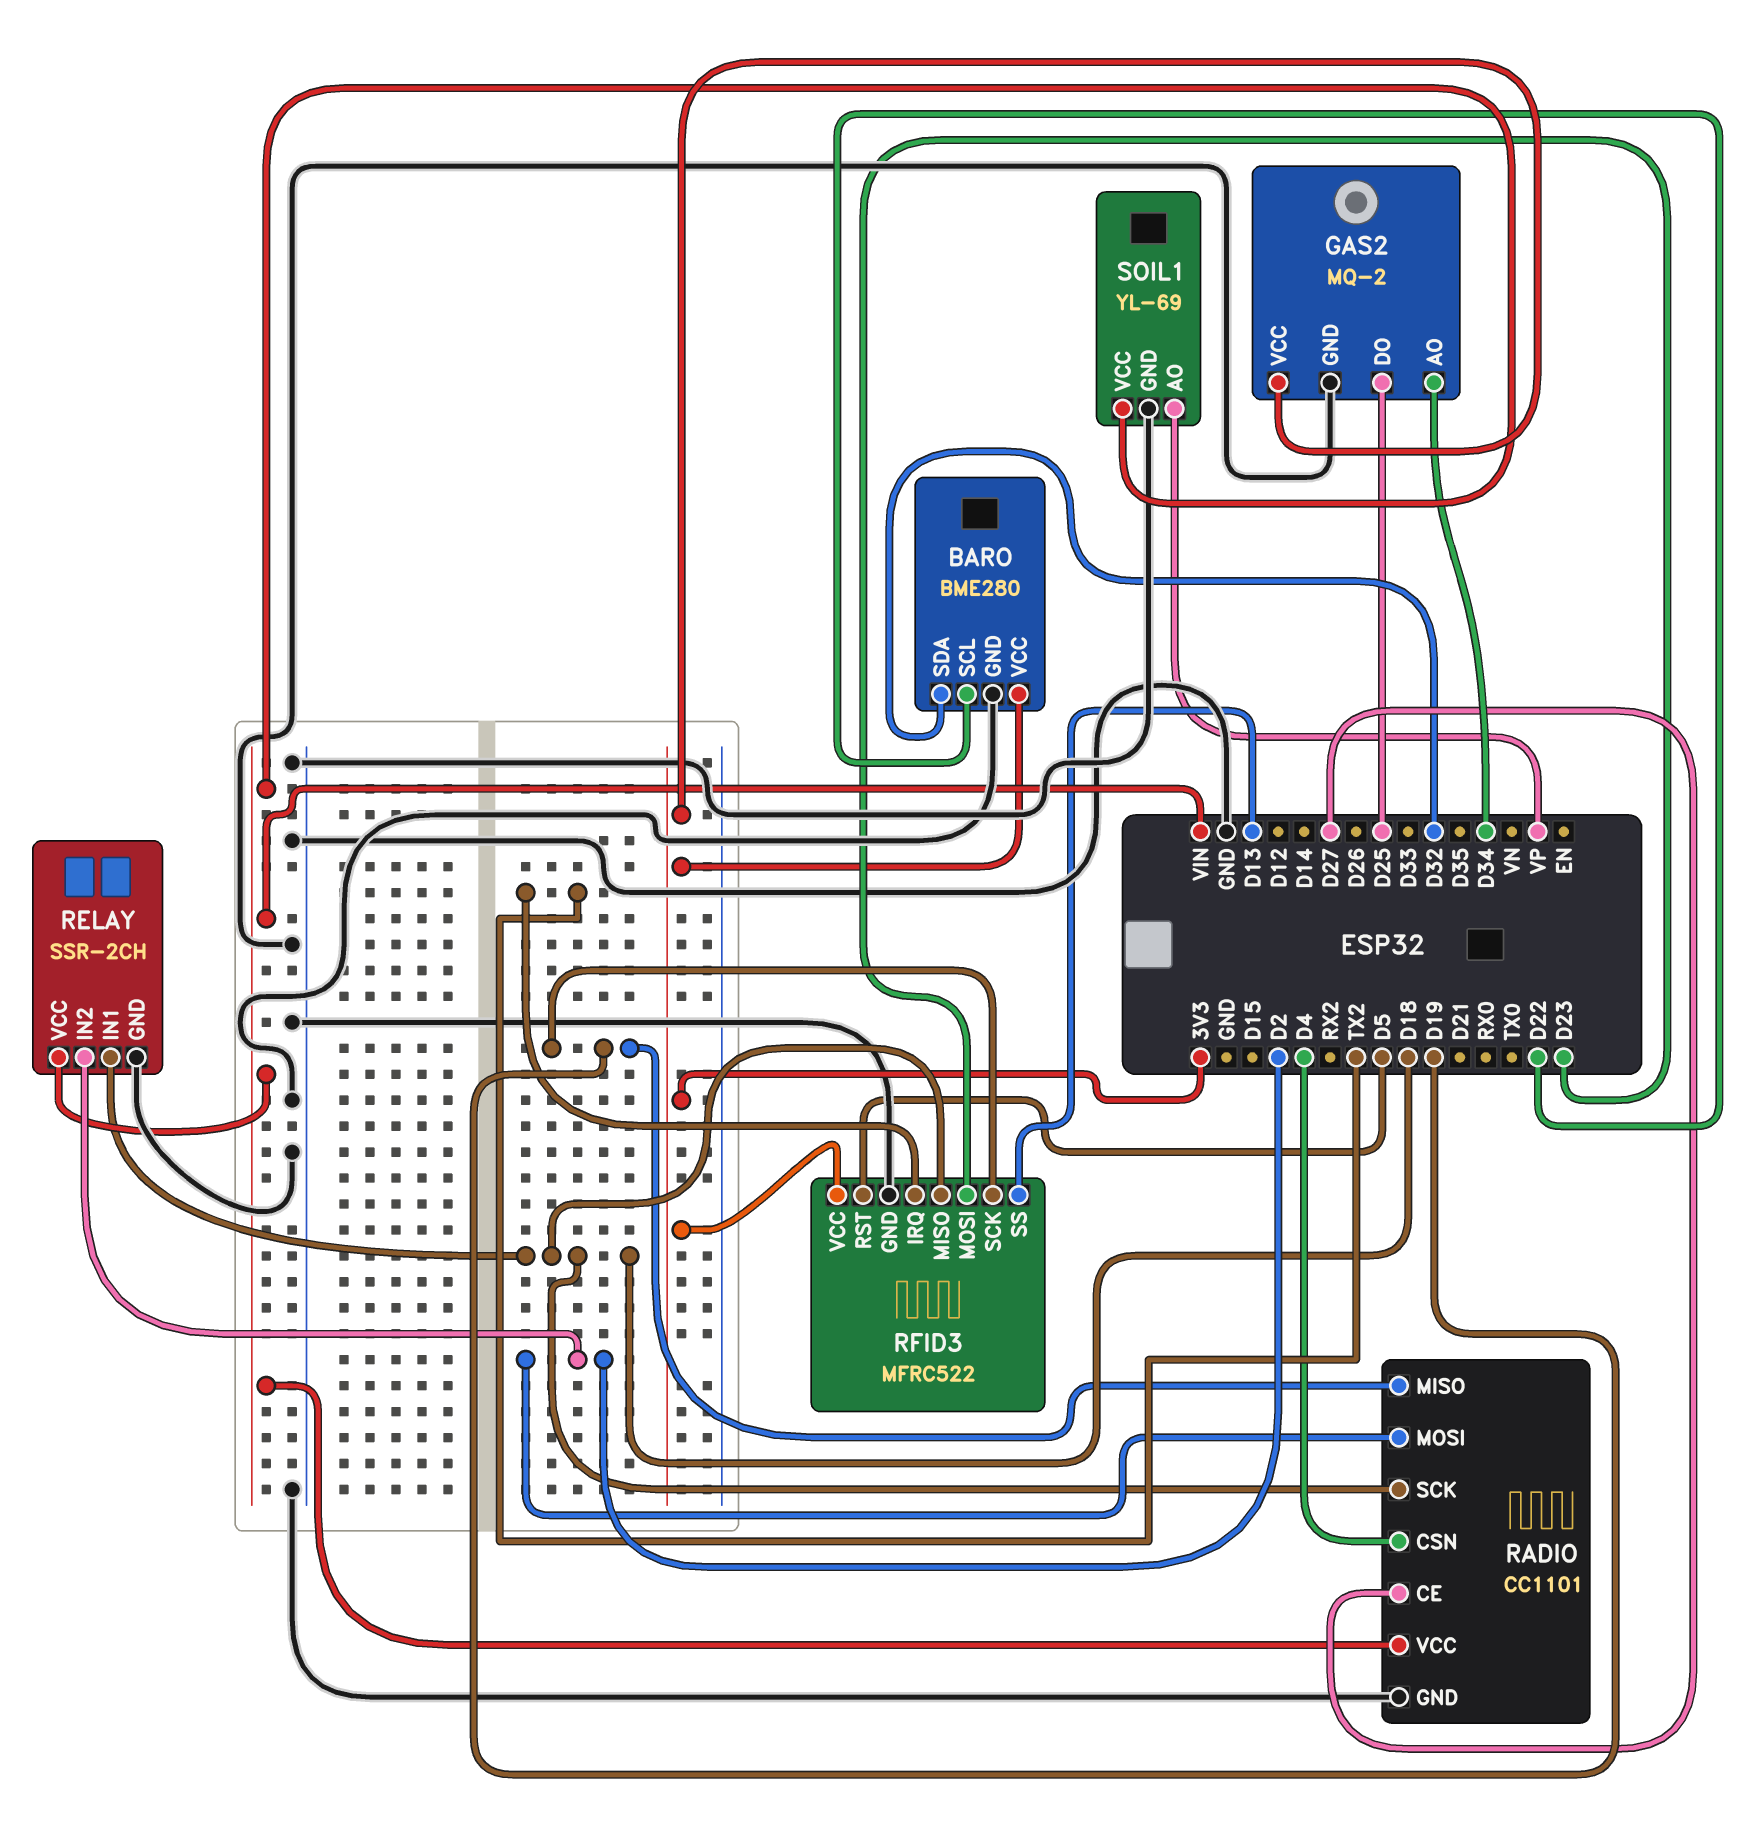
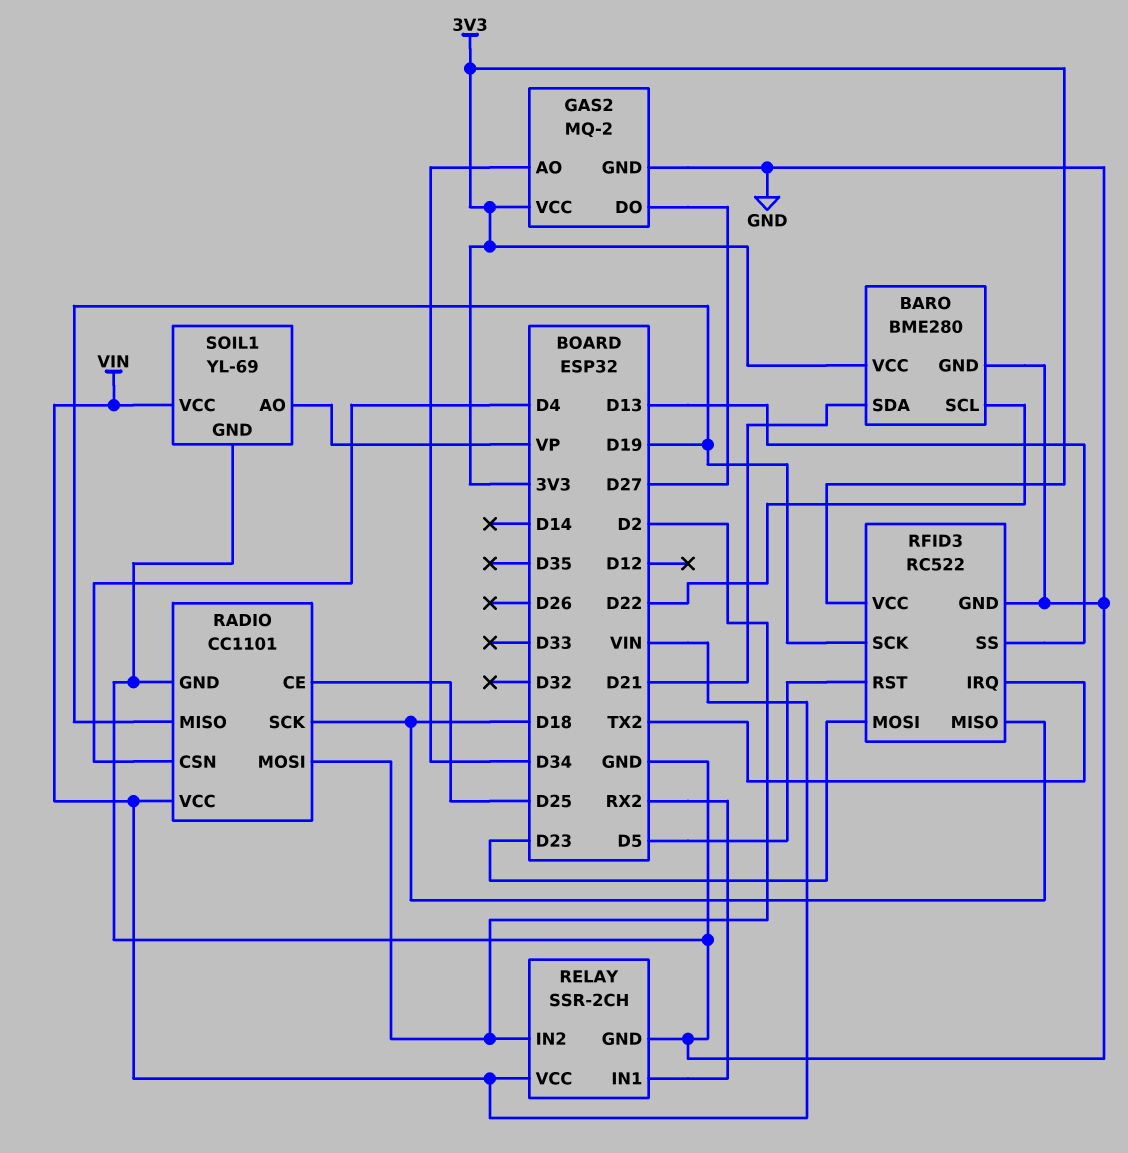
BARO pin SDA: D32 -> D21
GAS2 pin DO: D25 -> D27
RADIO pin CE: D27 -> D25
RELAY pin IN1: D18 -> RX2
RFID3: MFRC522 -> RC522

